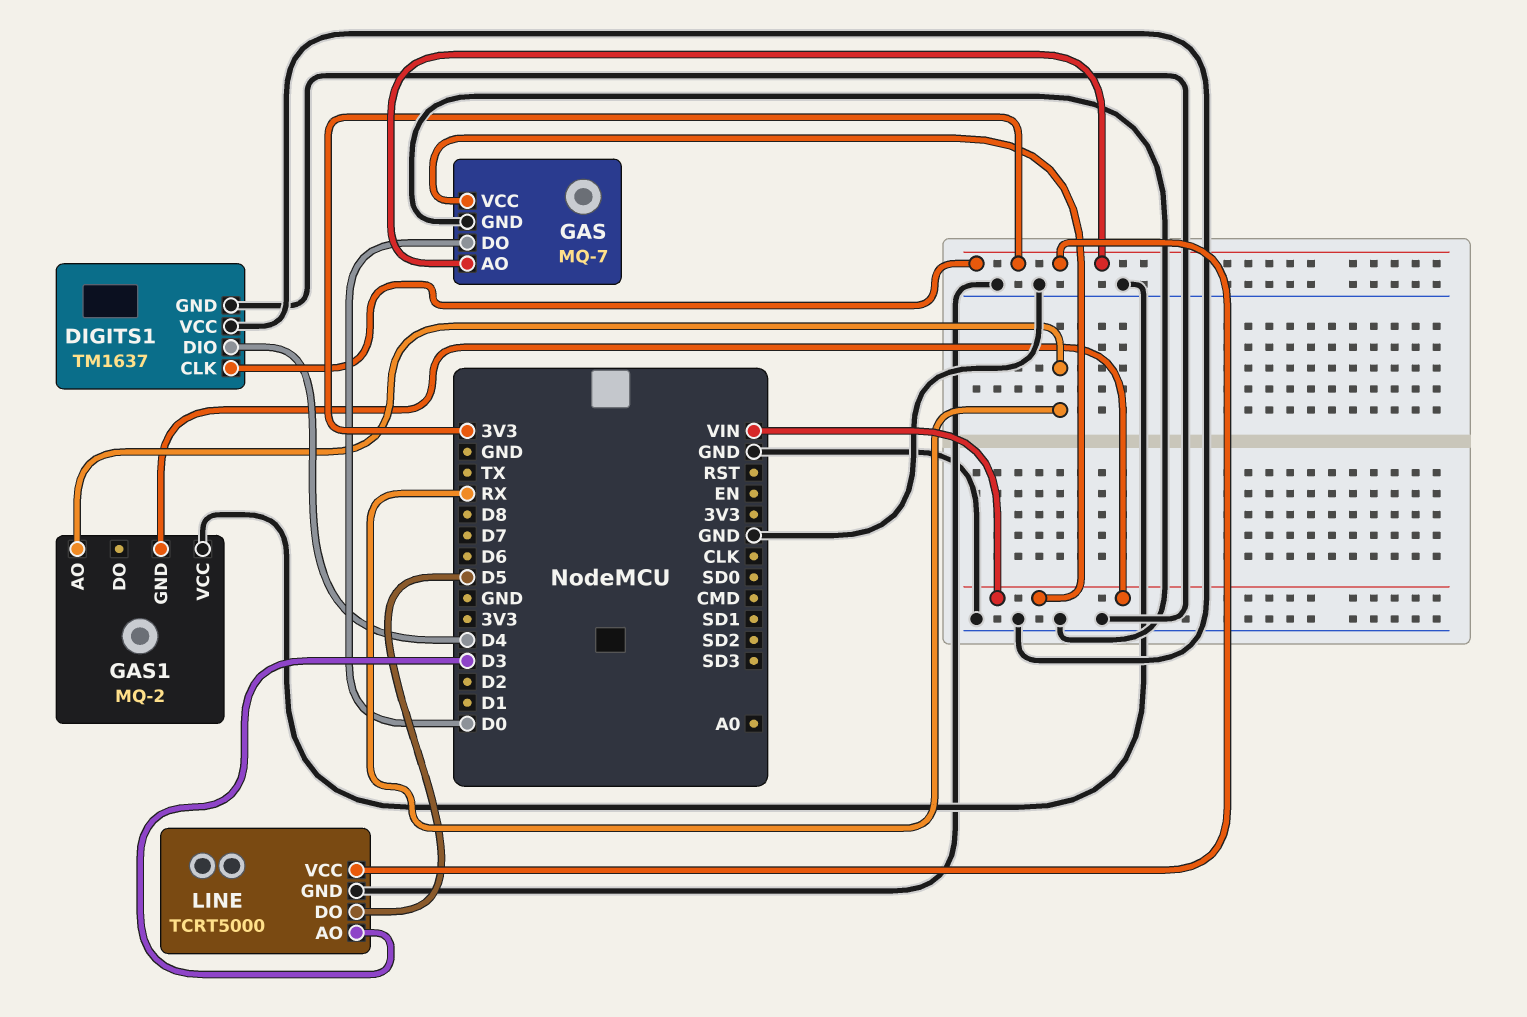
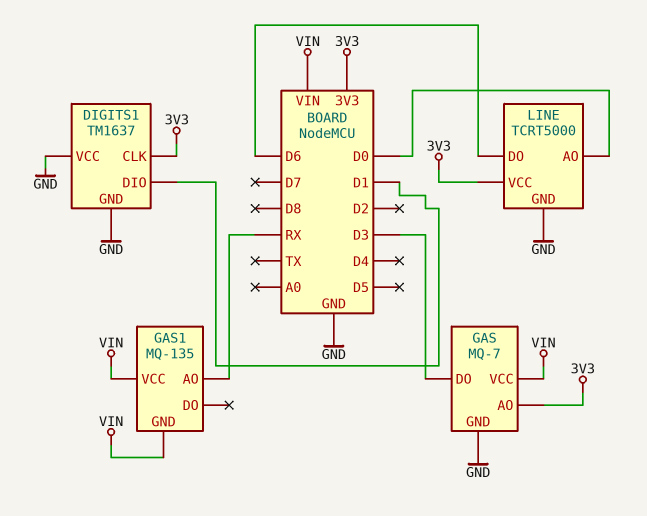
DIGITS1 pin DIO: D4 -> D1
GAS pin DO: D0 -> D3
GAS1: MQ-2 -> MQ-135
GAS1 pin VCC: GND -> VIN
LINE pin AO: D3 -> D0
LINE pin DO: D5 -> D6

